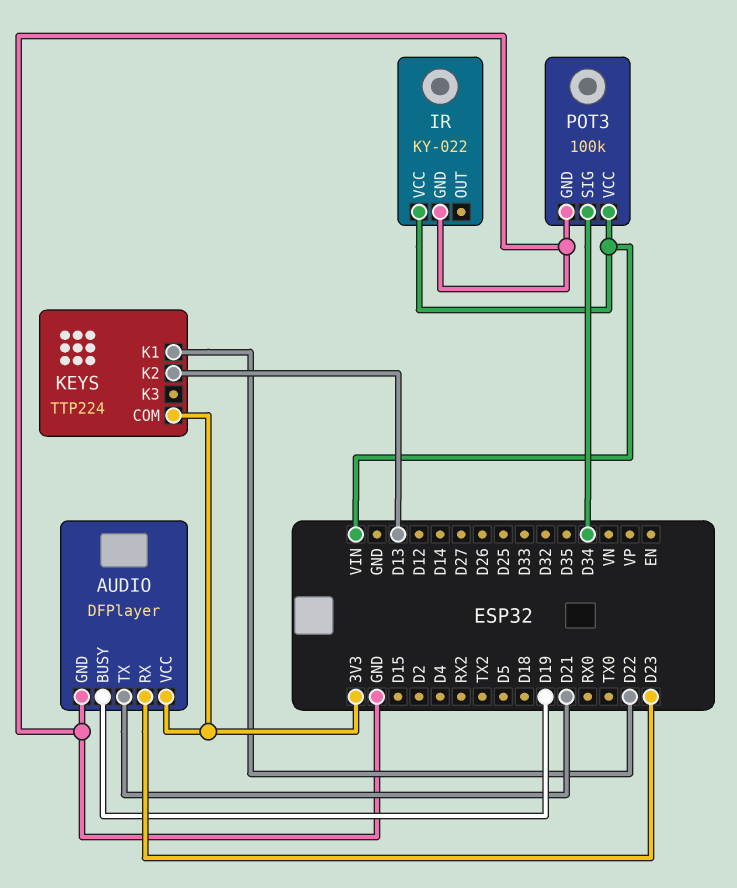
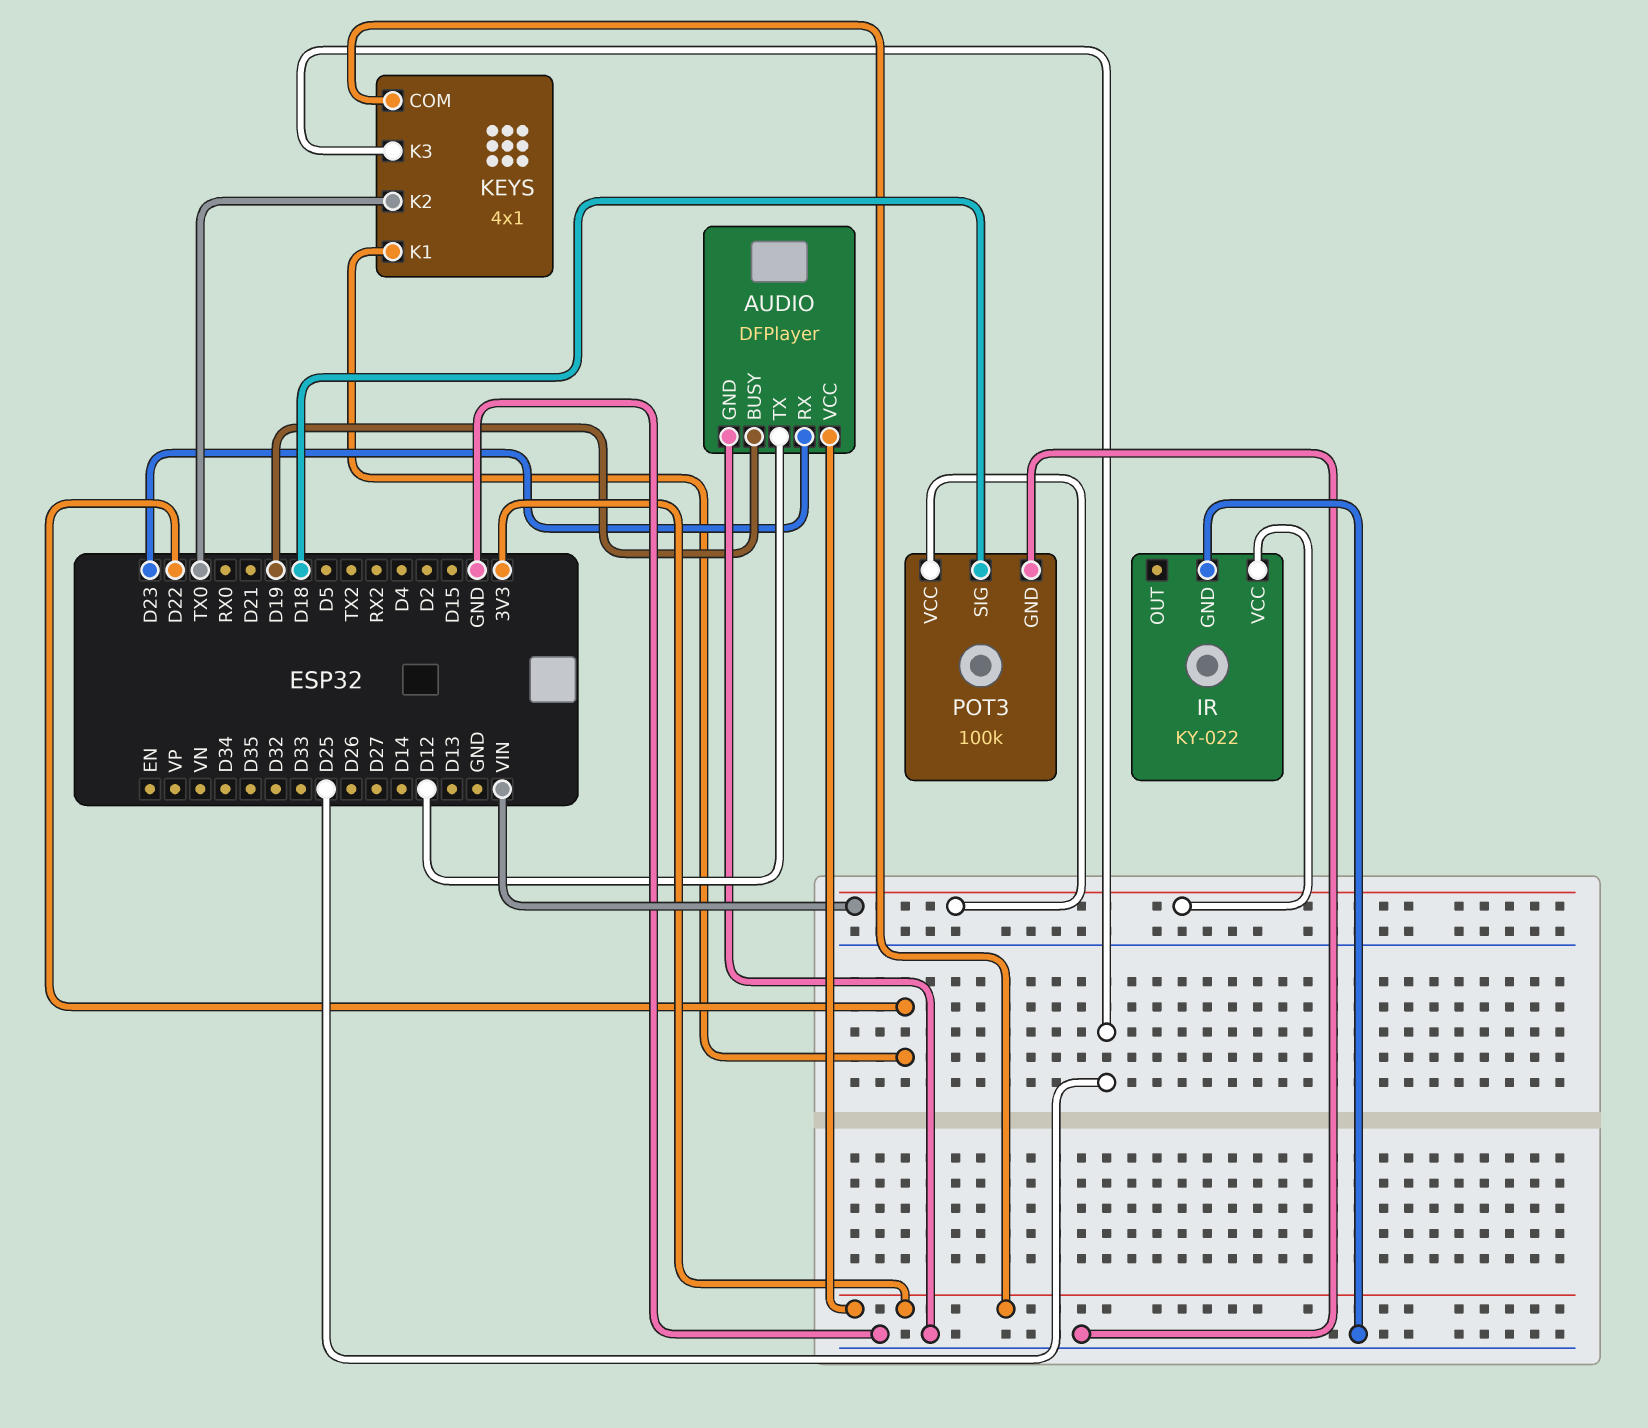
AUDIO pin TX: D21 -> D12
KEYS: TTP224 -> 4x1
KEYS pin K2: D13 -> TX0
KEYS pin K3: none -> D25
POT3 pin SIG: D34 -> D18

